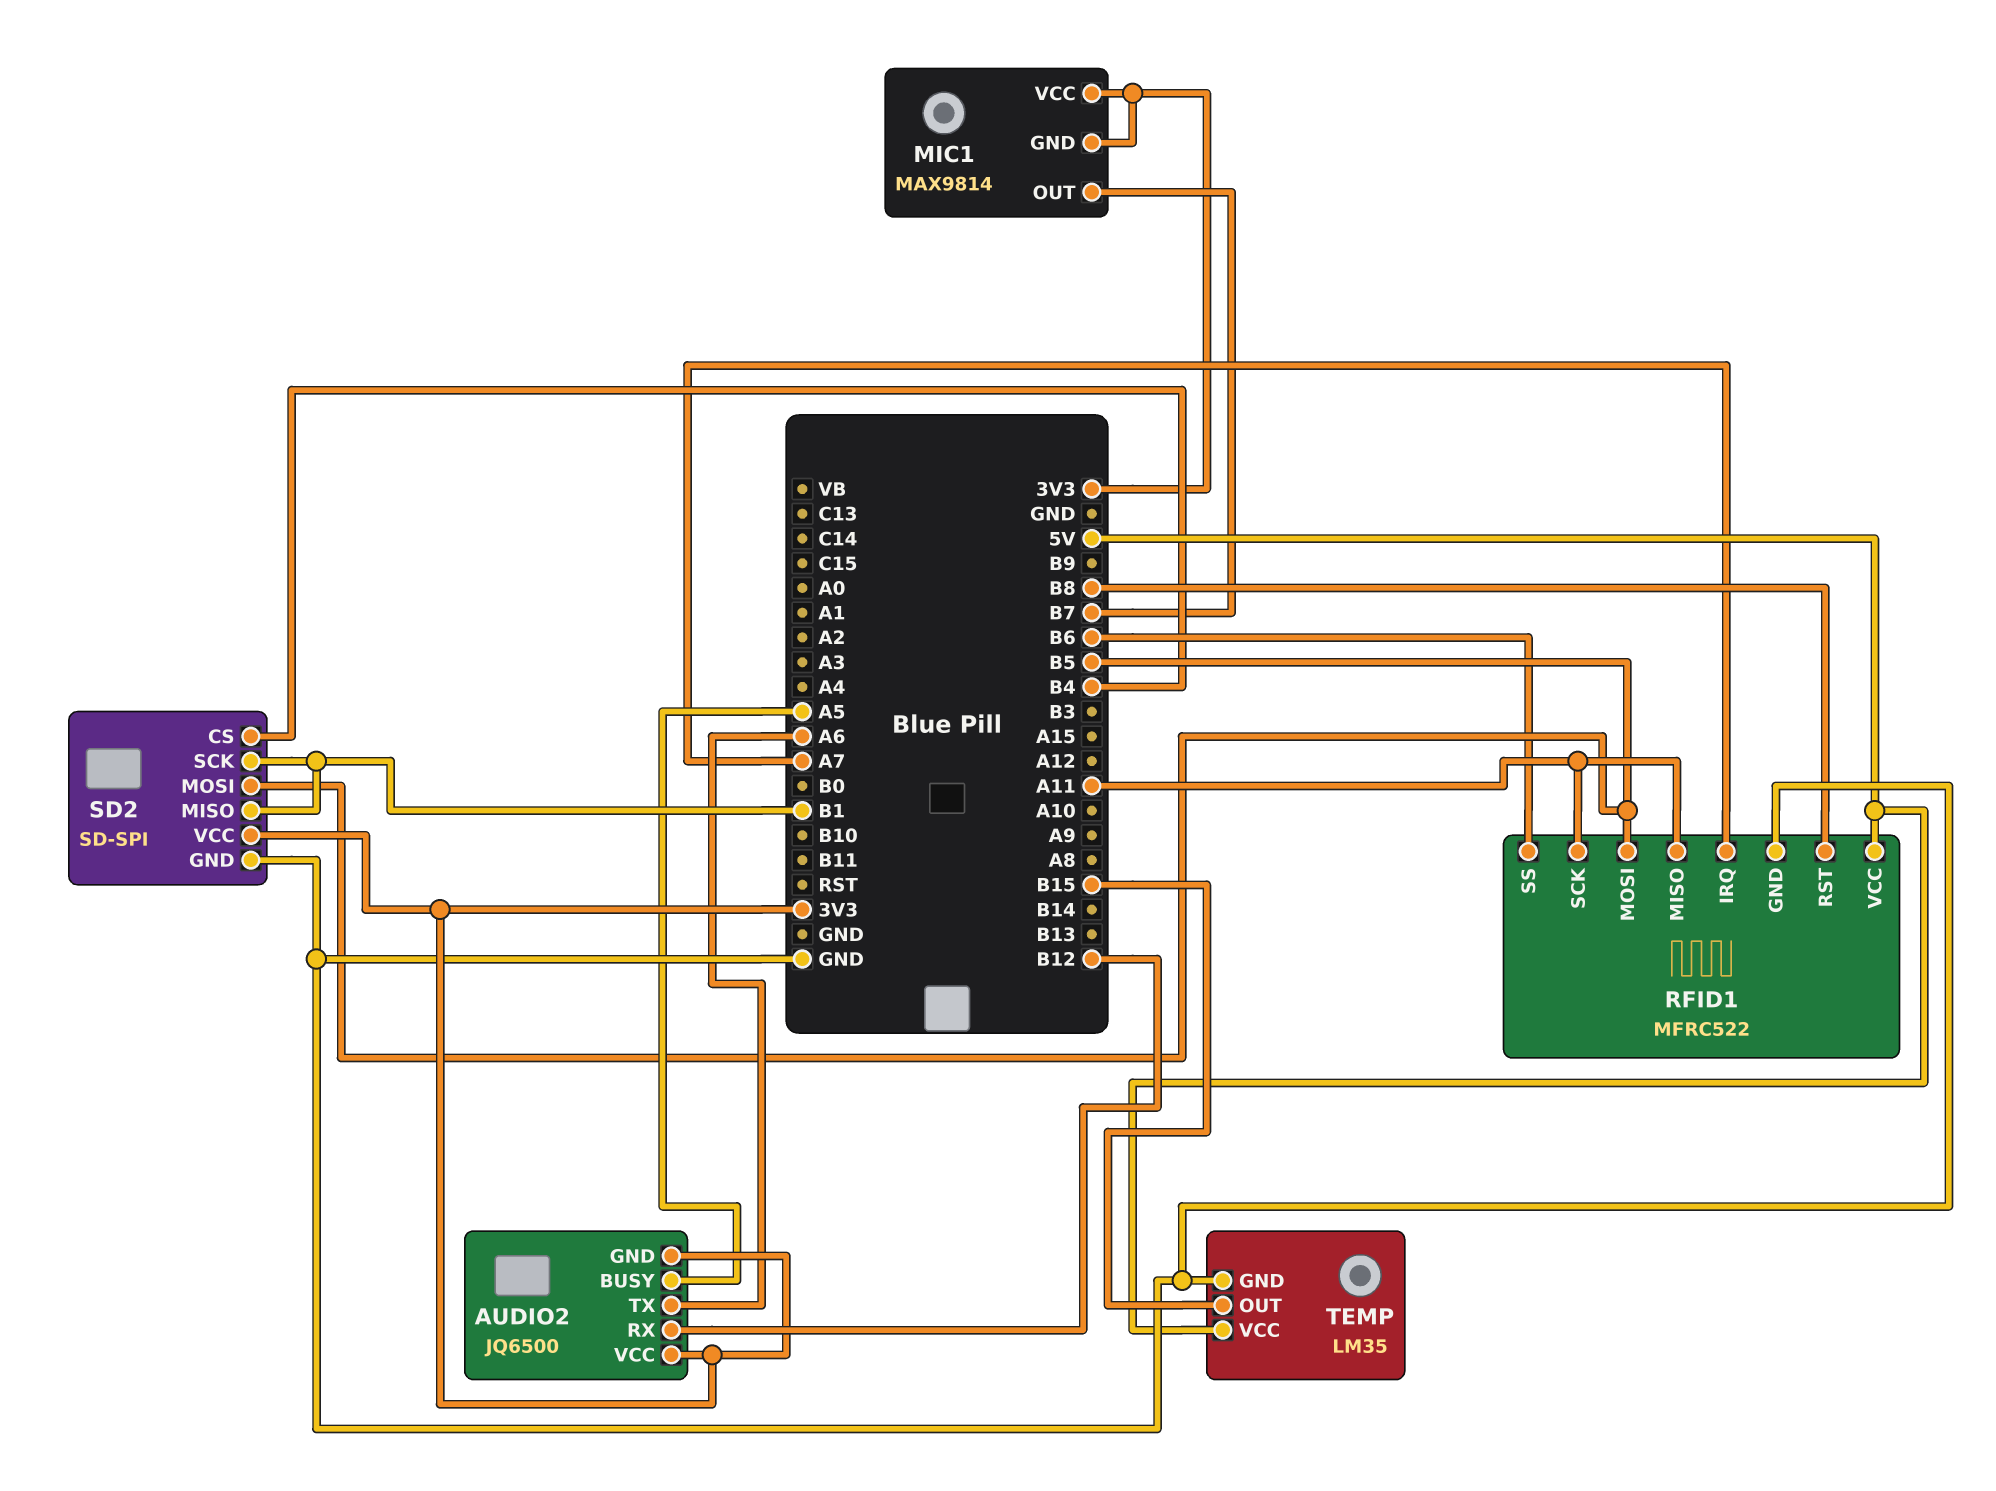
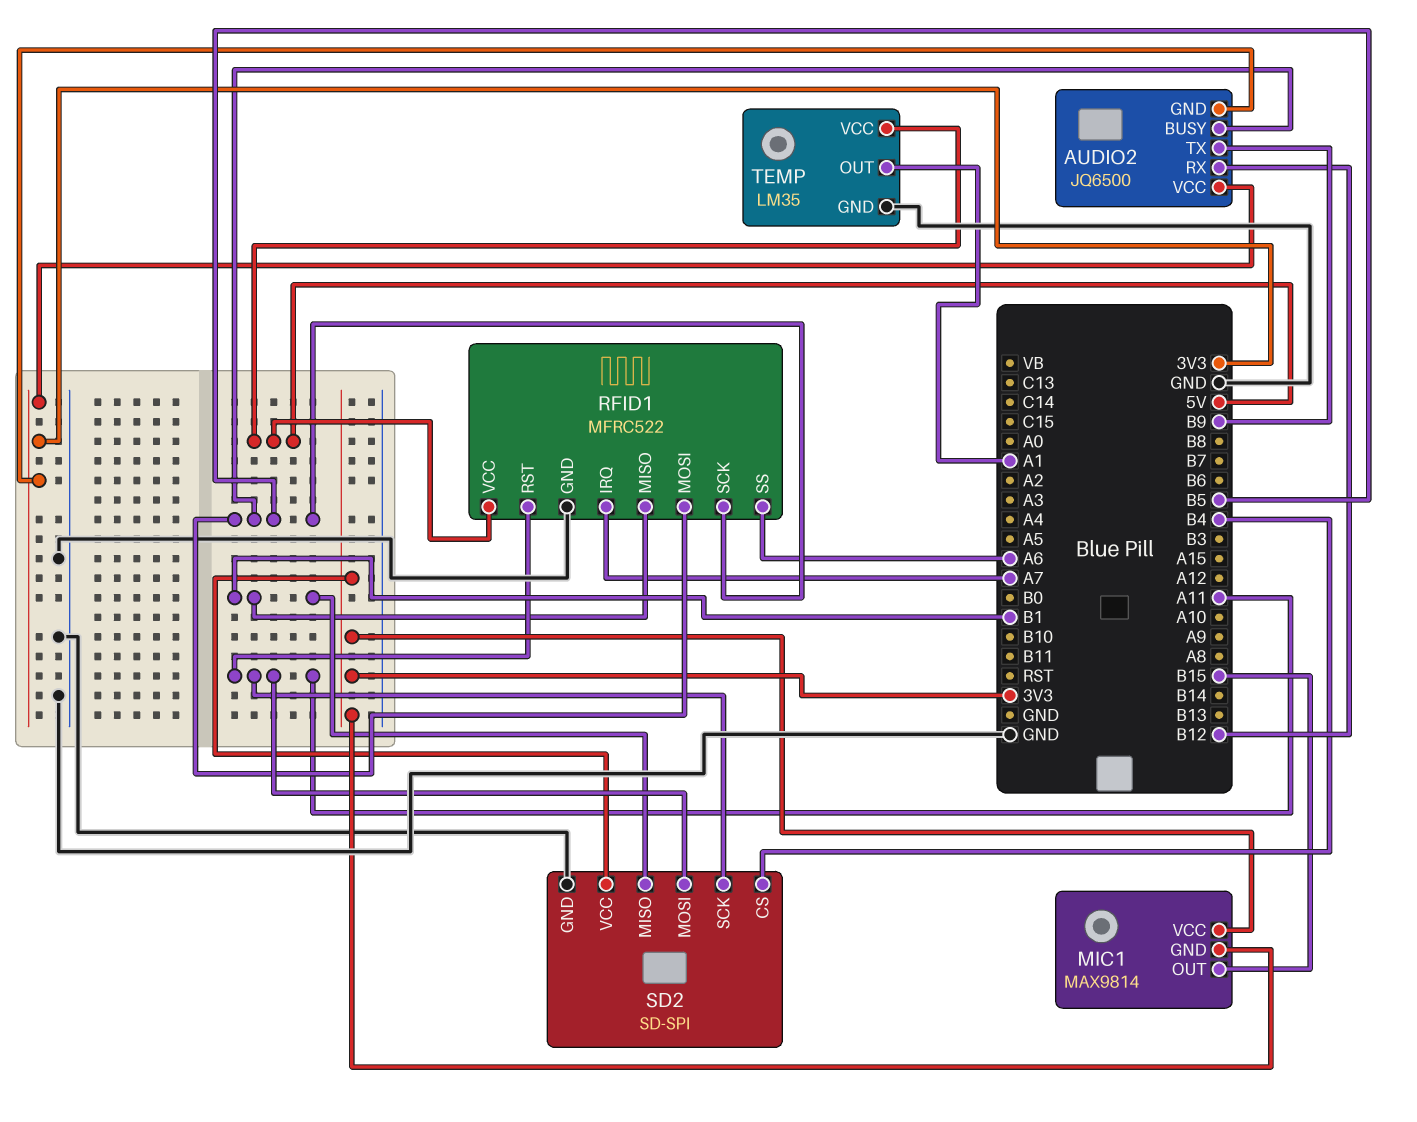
AUDIO2 pin BUSY: A5 -> B5
AUDIO2 pin TX: A6 -> B9
MIC1 pin OUT: B7 -> B15
RFID1 pin MISO: A11 -> B1
RFID1 pin RST: B8 -> A11
RFID1 pin SCK: A11 -> B5
RFID1 pin SS: B6 -> A6
SD2 pin MOSI: B5 -> A11
SD2 pin SCK: B1 -> A11
TEMP pin OUT: B15 -> A1

